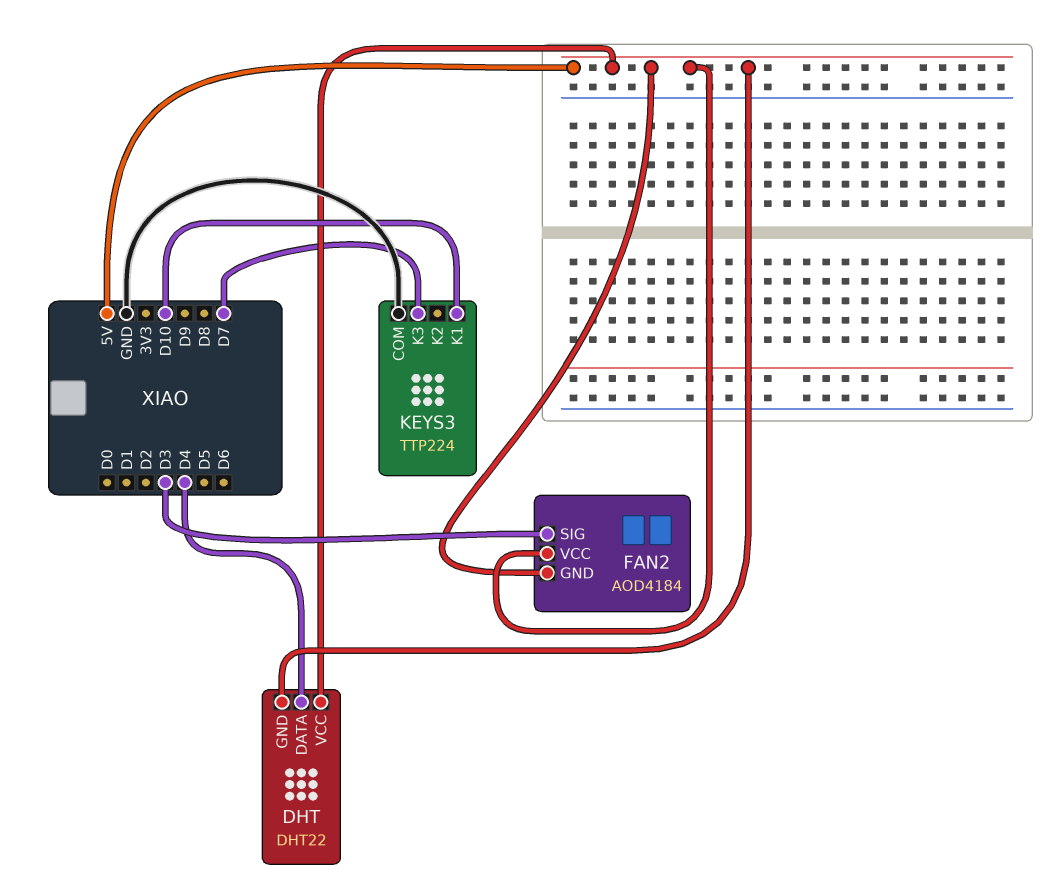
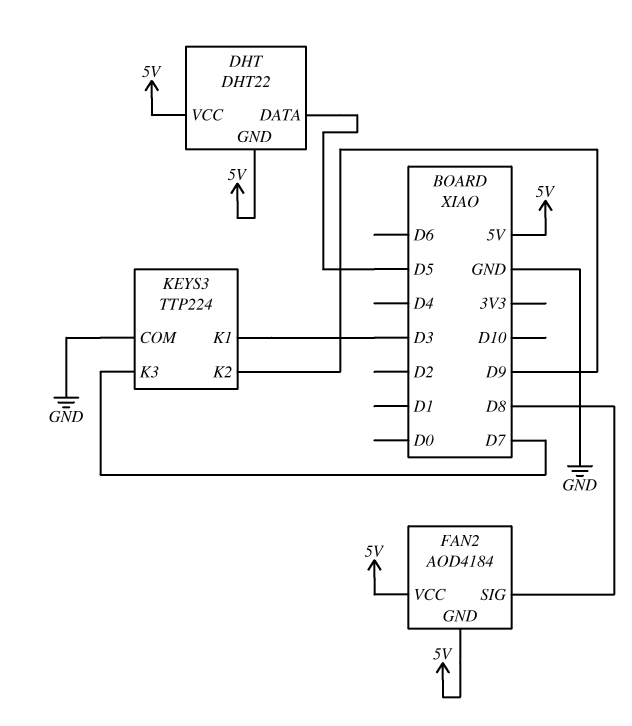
DHT pin DATA: D4 -> D5
FAN2 pin SIG: D3 -> D8
KEYS3 pin K1: D10 -> D3
KEYS3 pin K2: none -> D9

